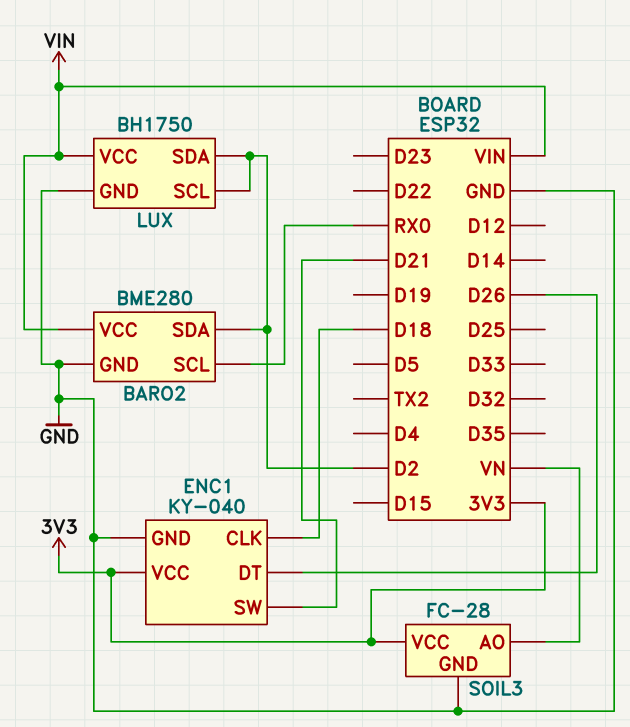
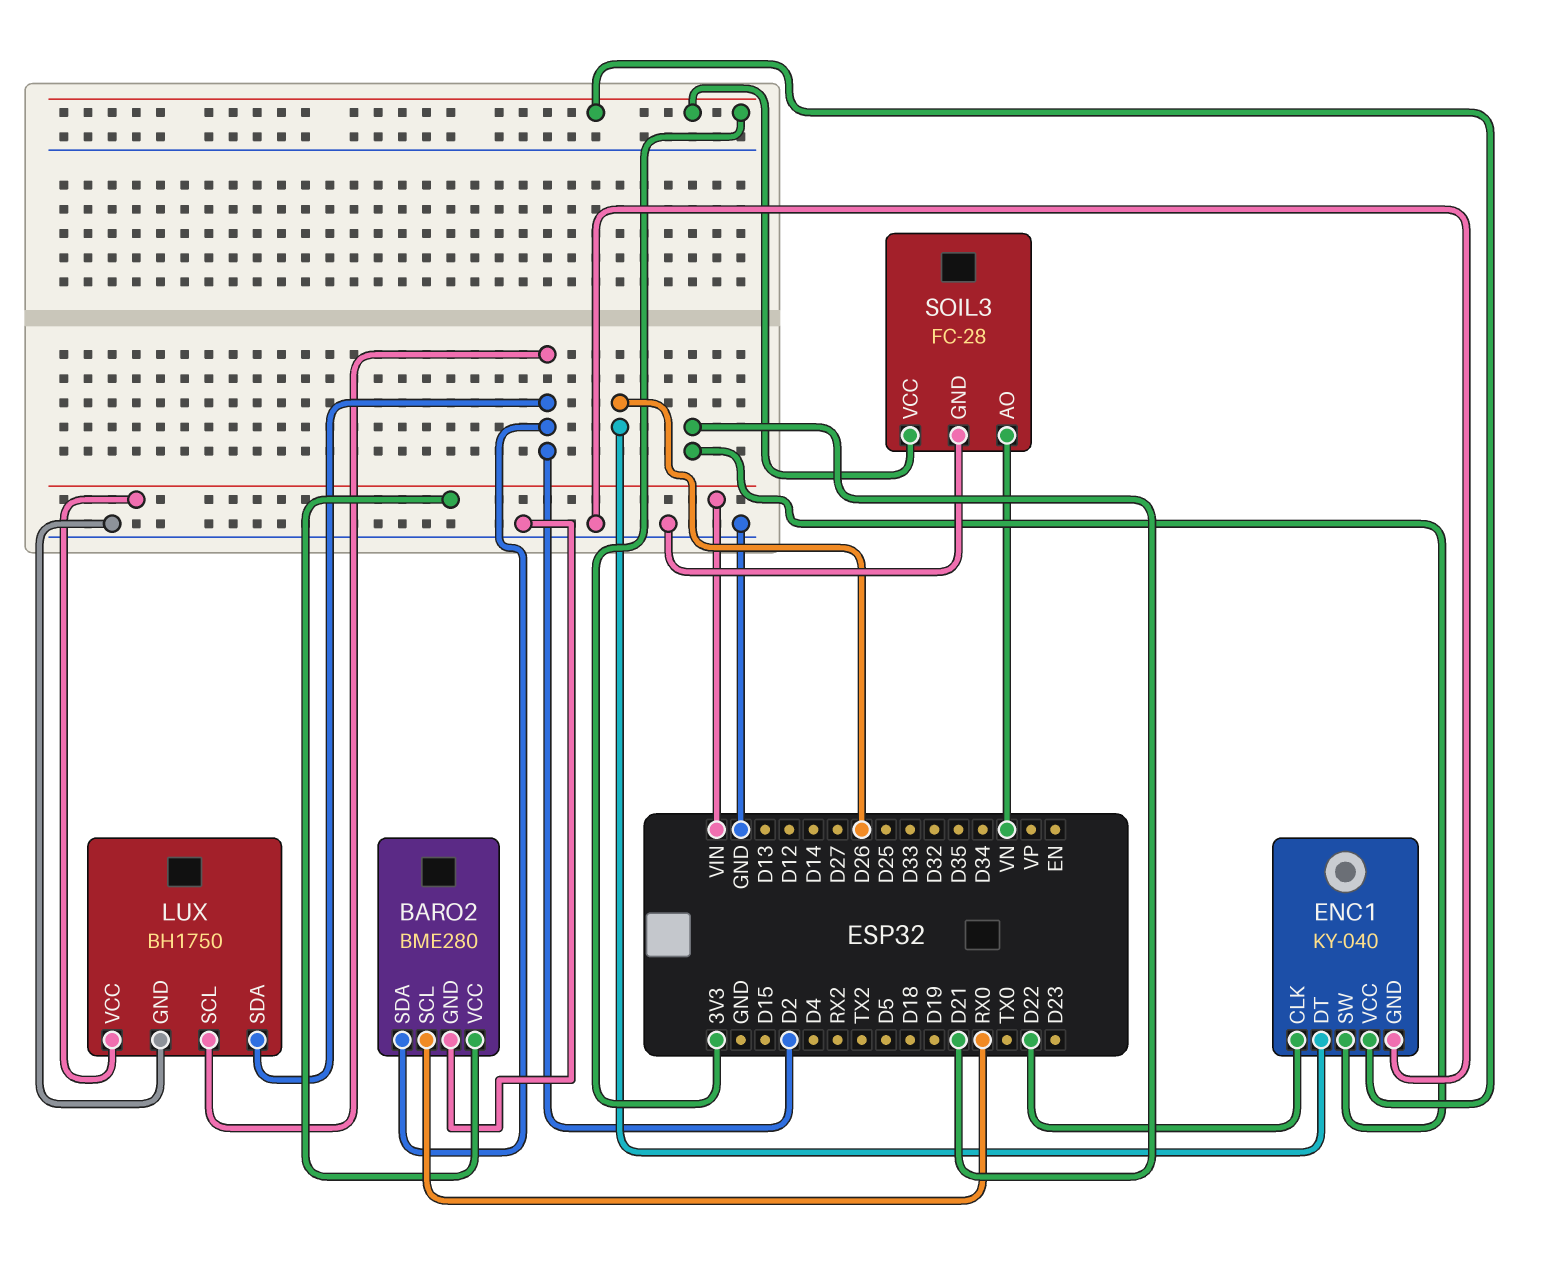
ENC1 pin CLK: D18 -> D22

